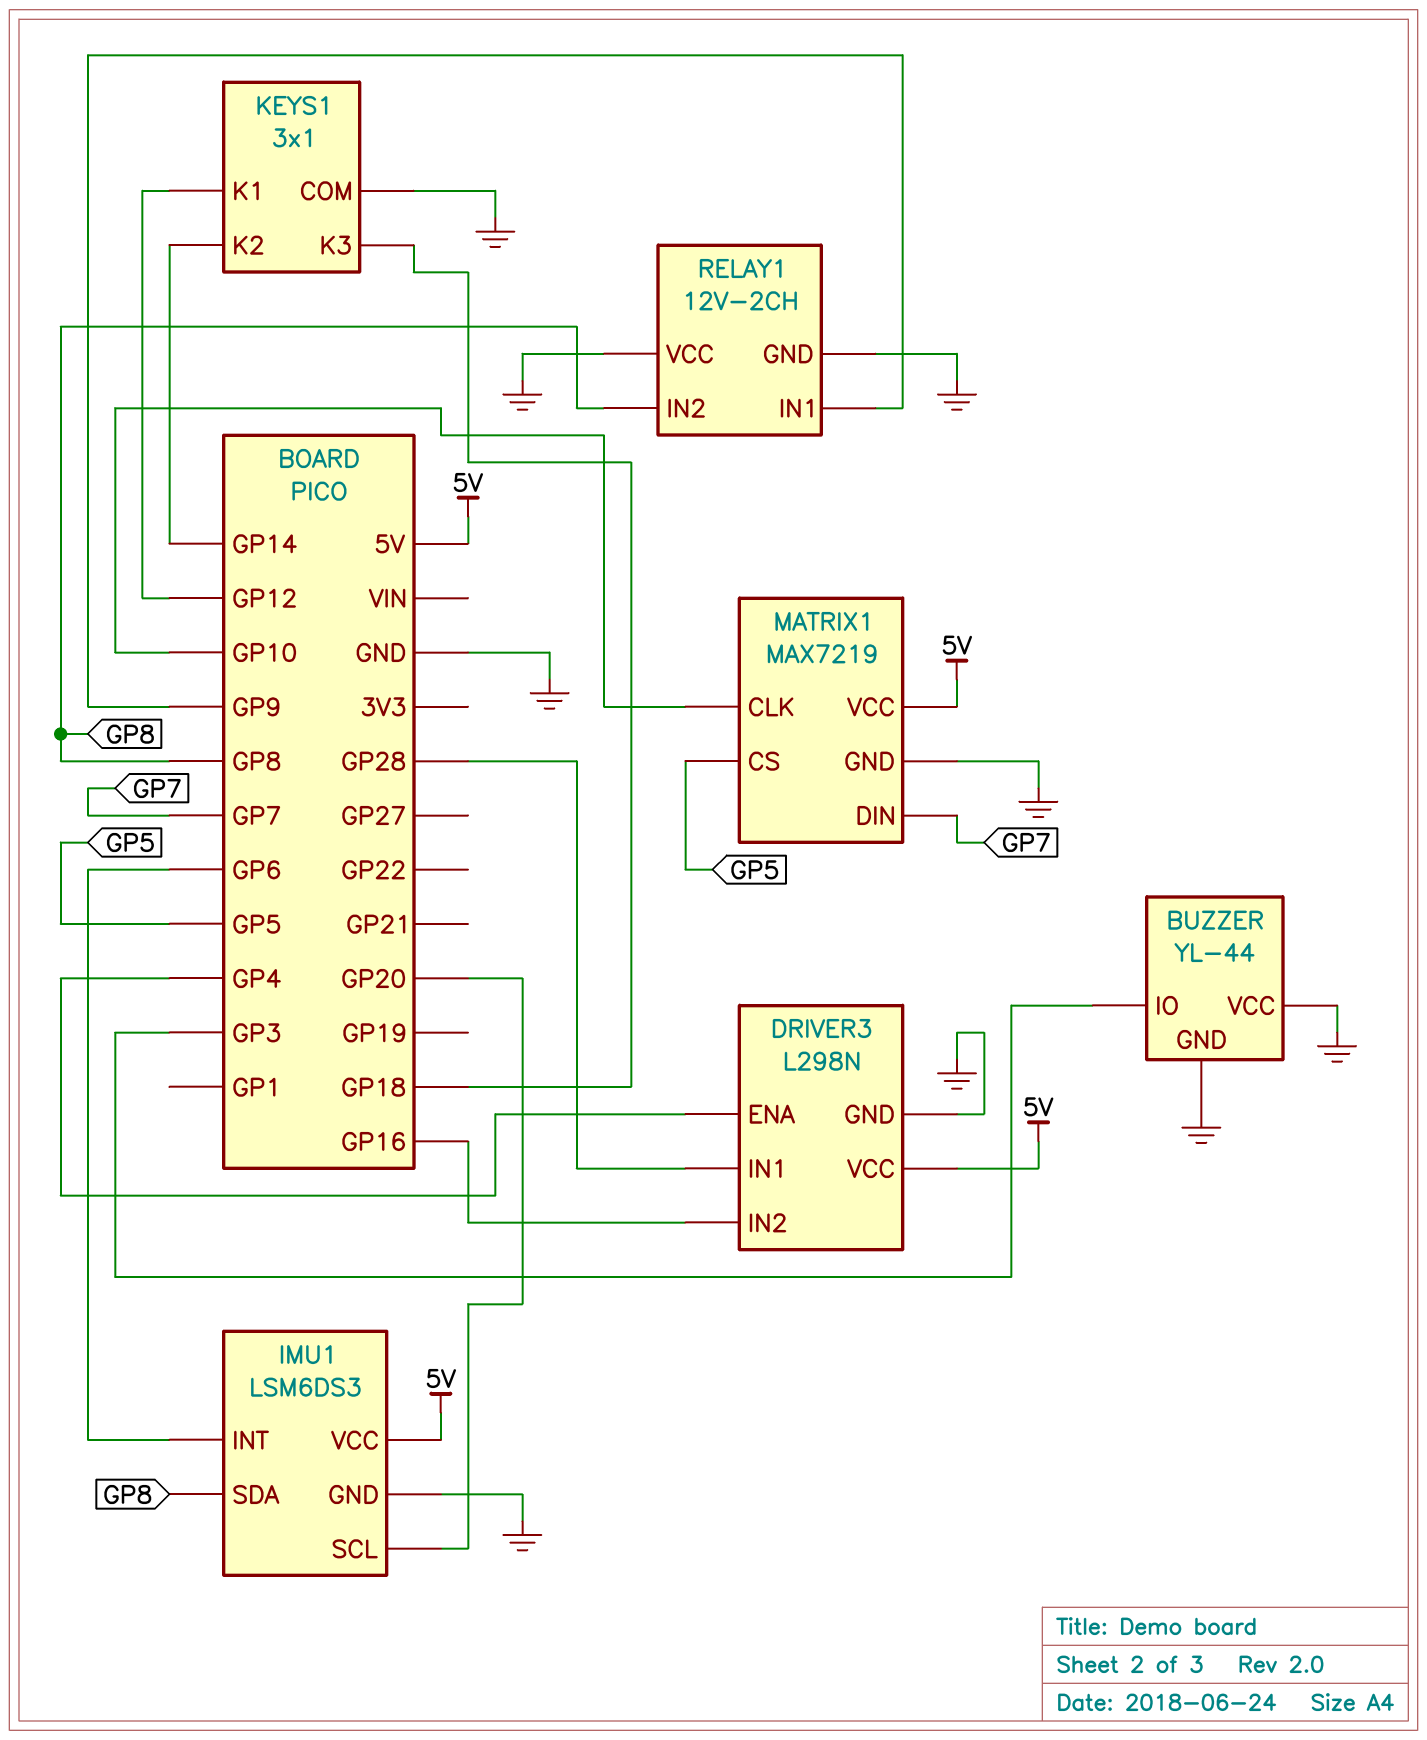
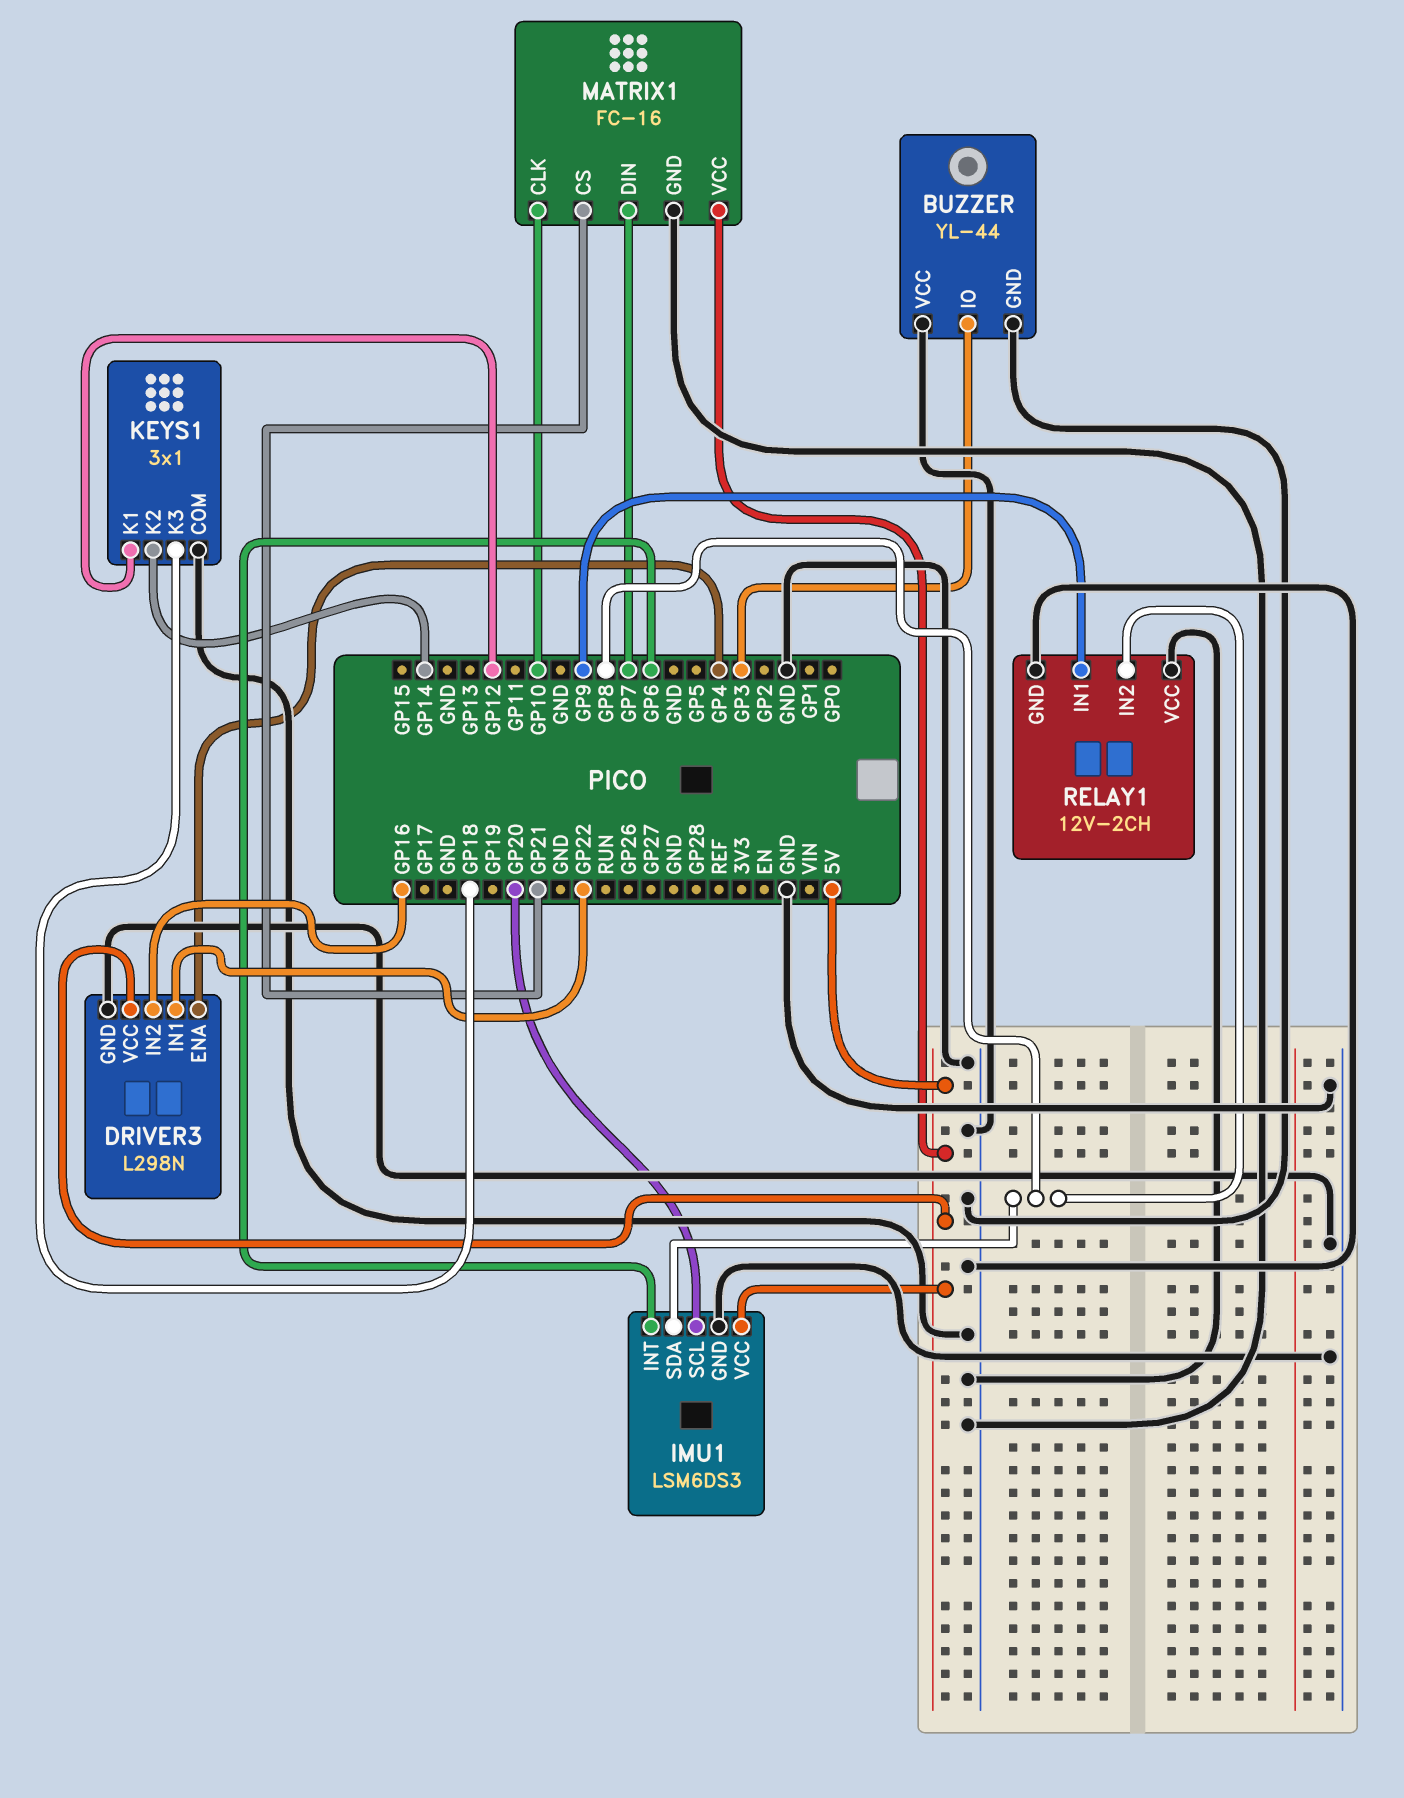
DRIVER3 pin IN1: GP28 -> GP22
MATRIX1: MAX7219 -> FC-16
MATRIX1 pin CS: GP5 -> GP21

